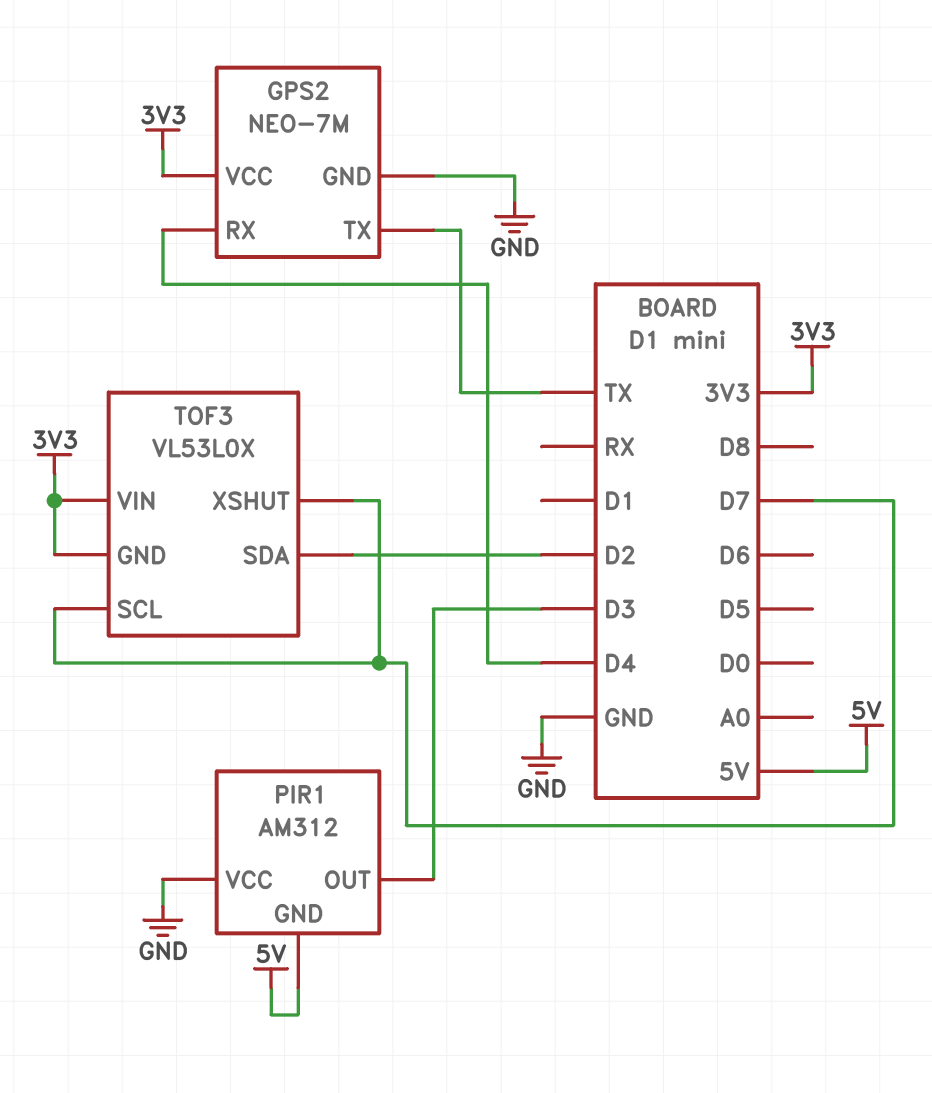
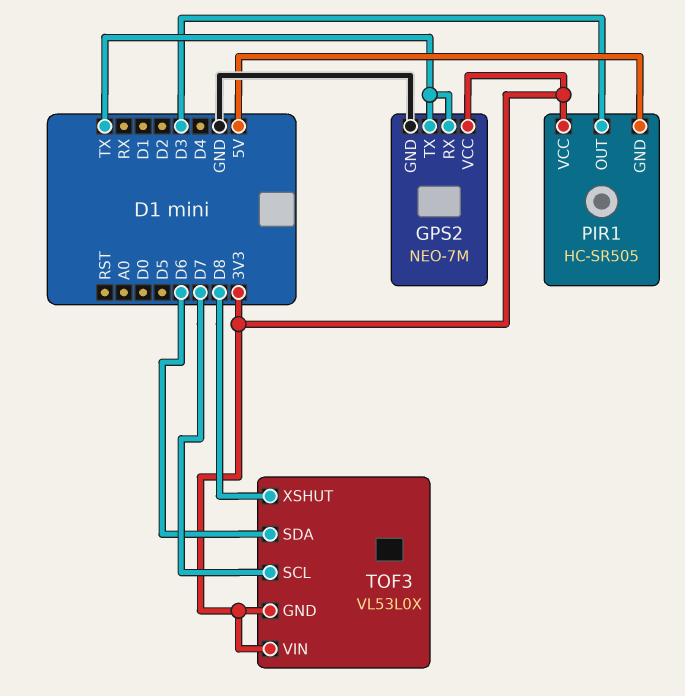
GPS2 pin RX: D4 -> TX
PIR1: AM312 -> HC-SR505
PIR1 pin VCC: GND -> 3V3
TOF3 pin SDA: D2 -> D6
TOF3 pin XSHUT: D7 -> D8

